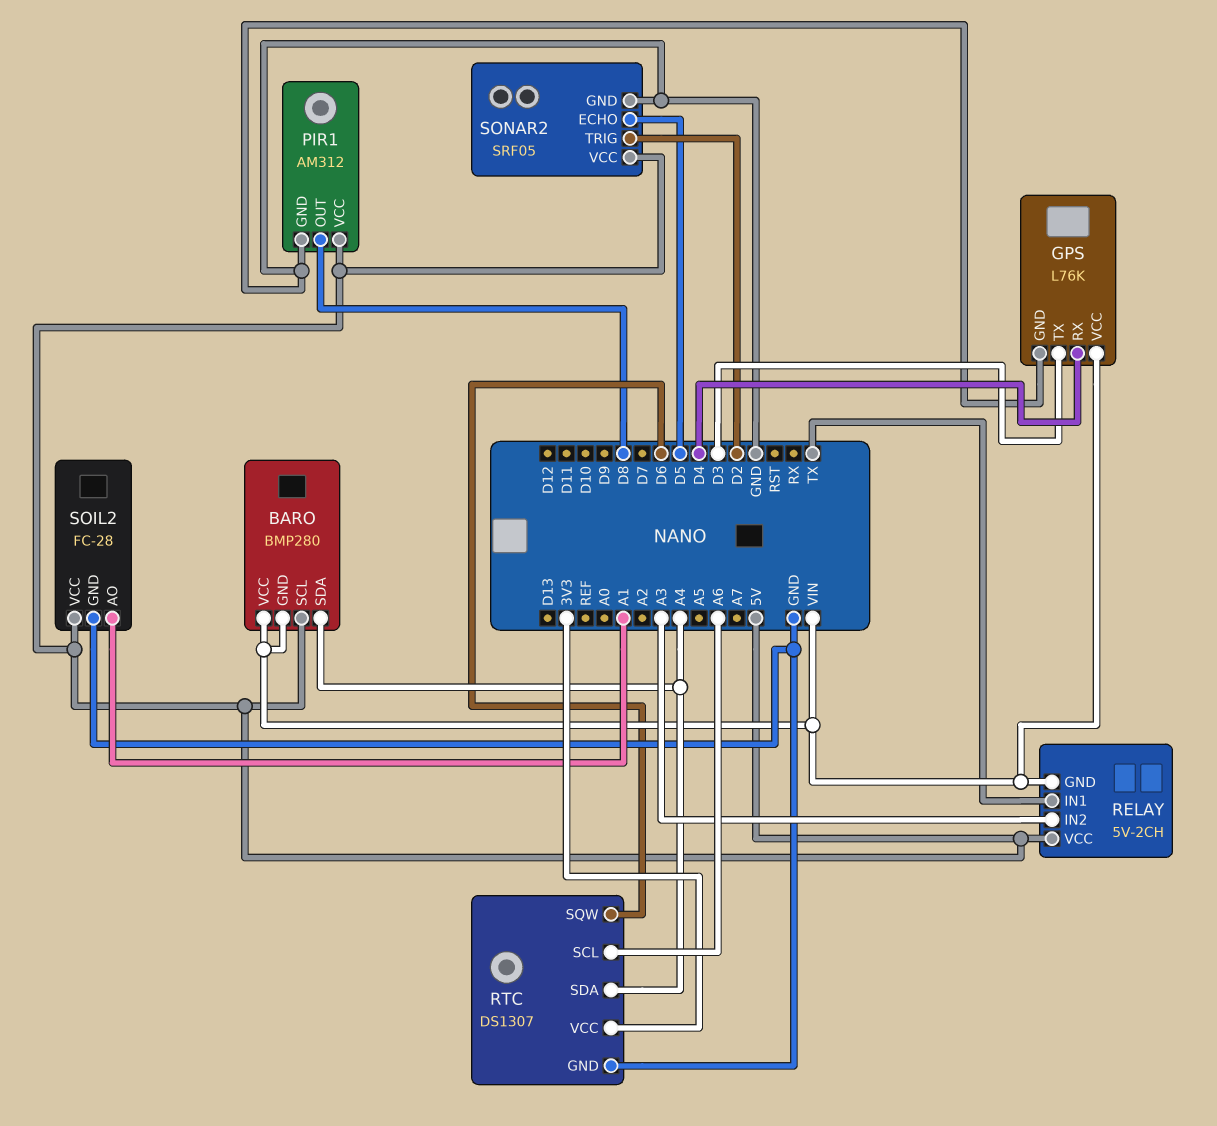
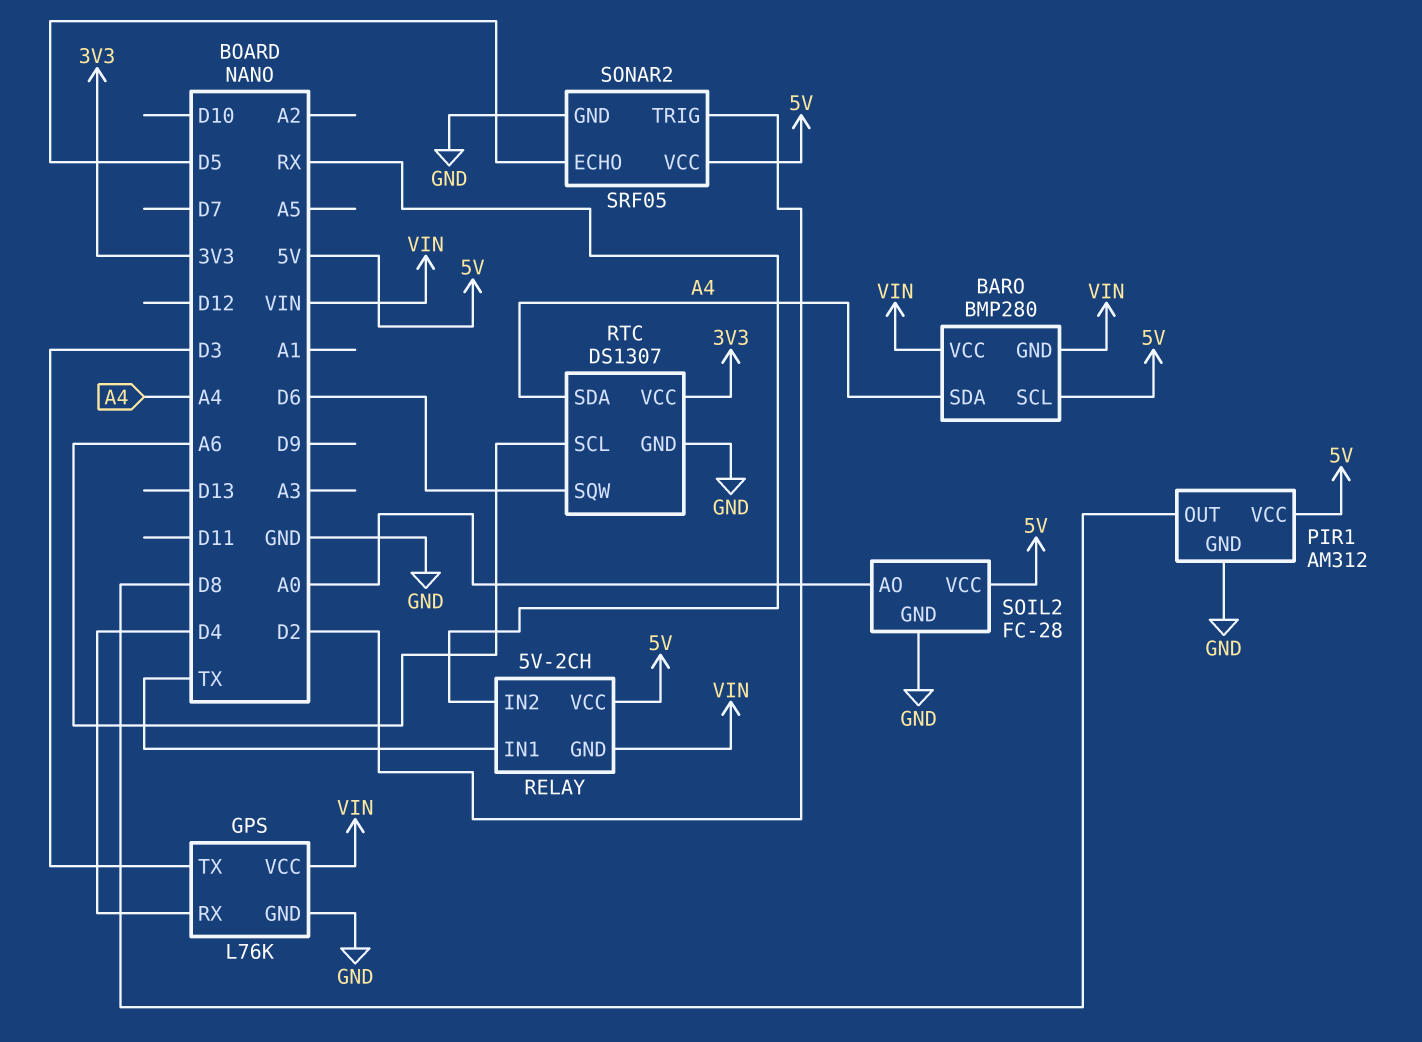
RELAY pin IN2: A3 -> RX
SOIL2 pin AO: A1 -> A0

